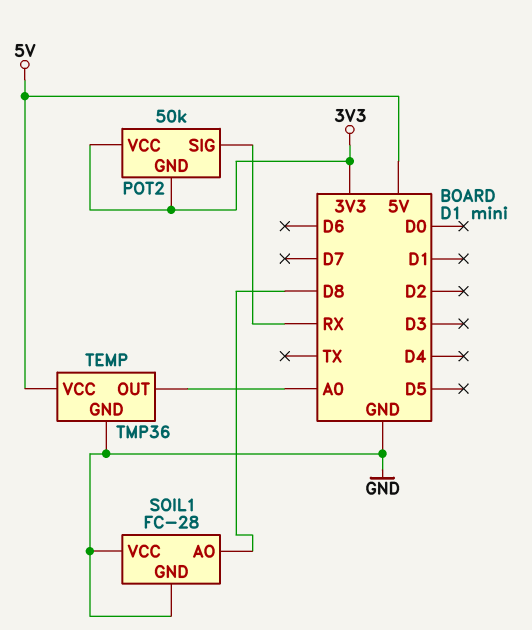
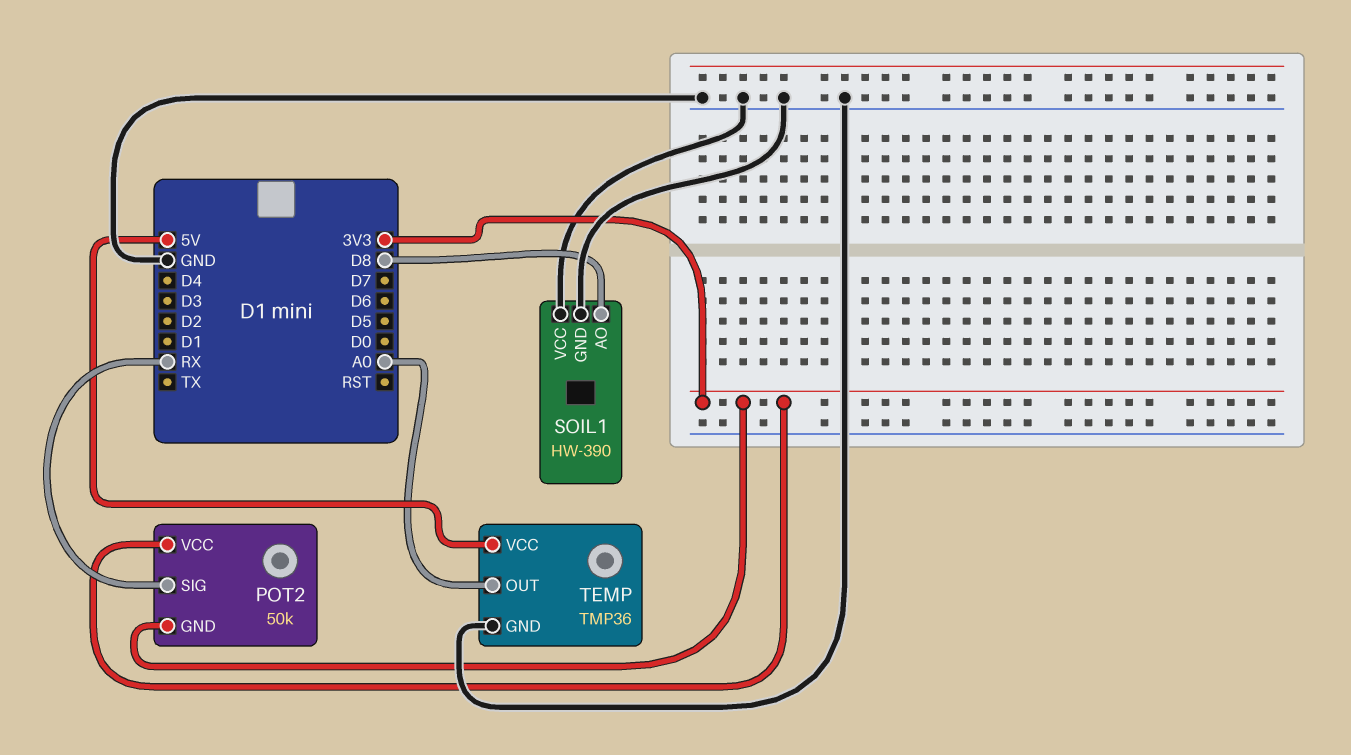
SOIL1: FC-28 -> HW-390

